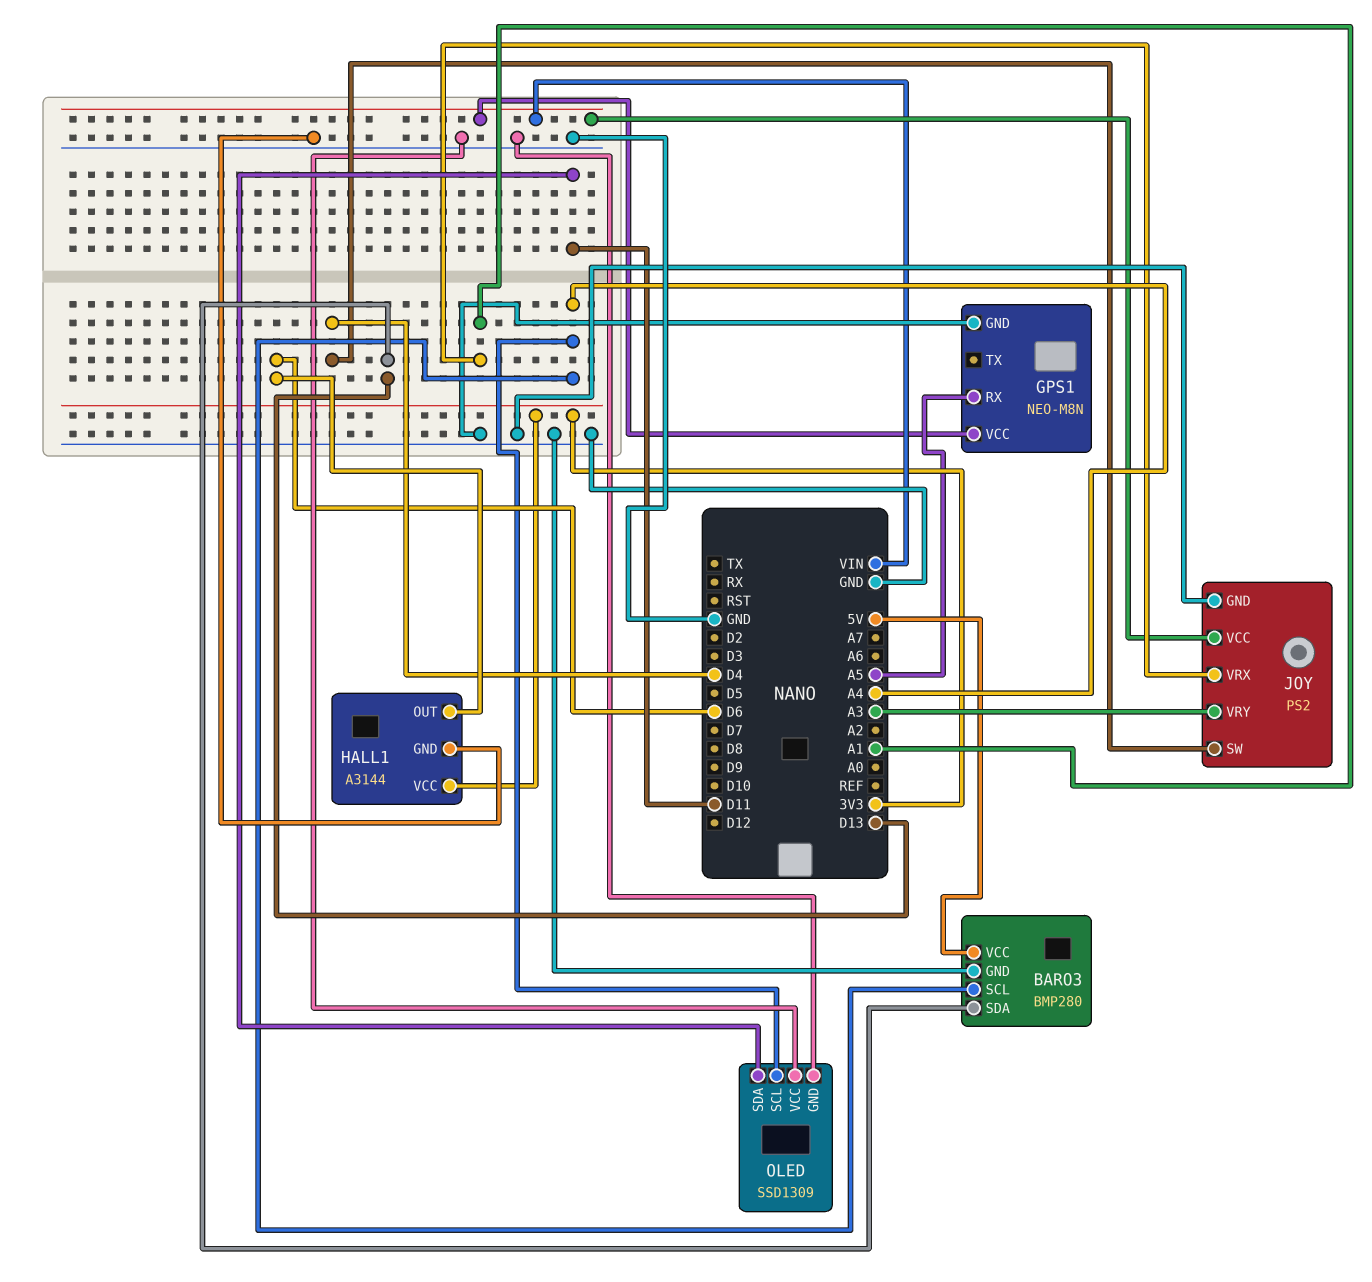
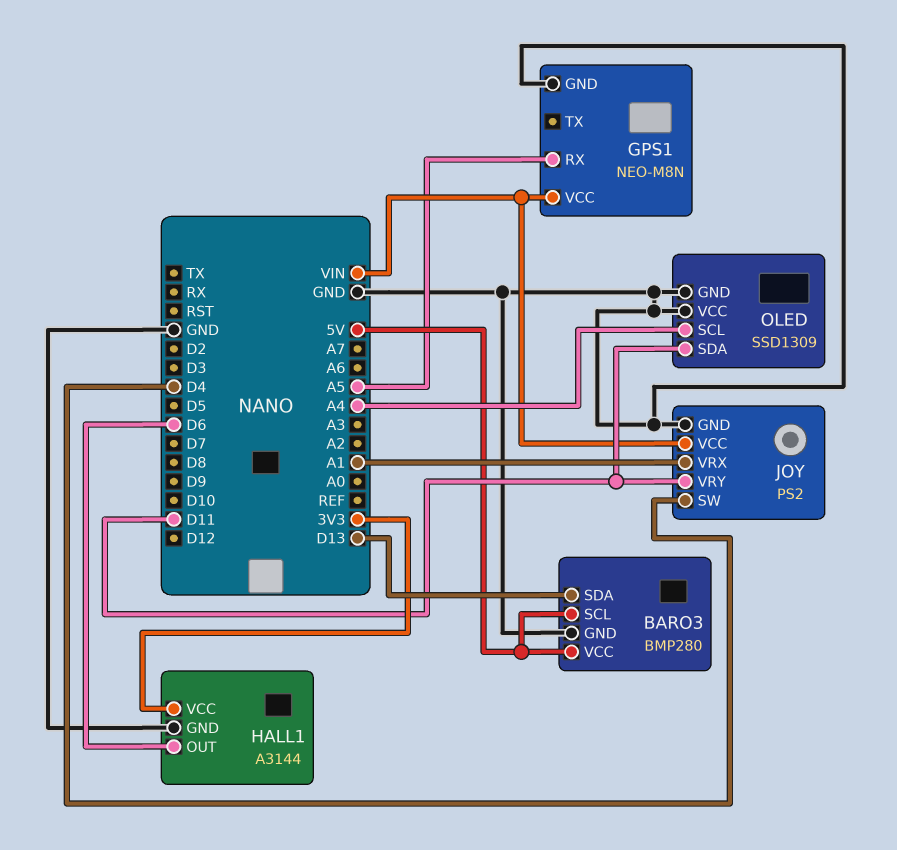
BARO3 pin SCL: A4 -> 5V
JOY pin VRY: A3 -> D11

